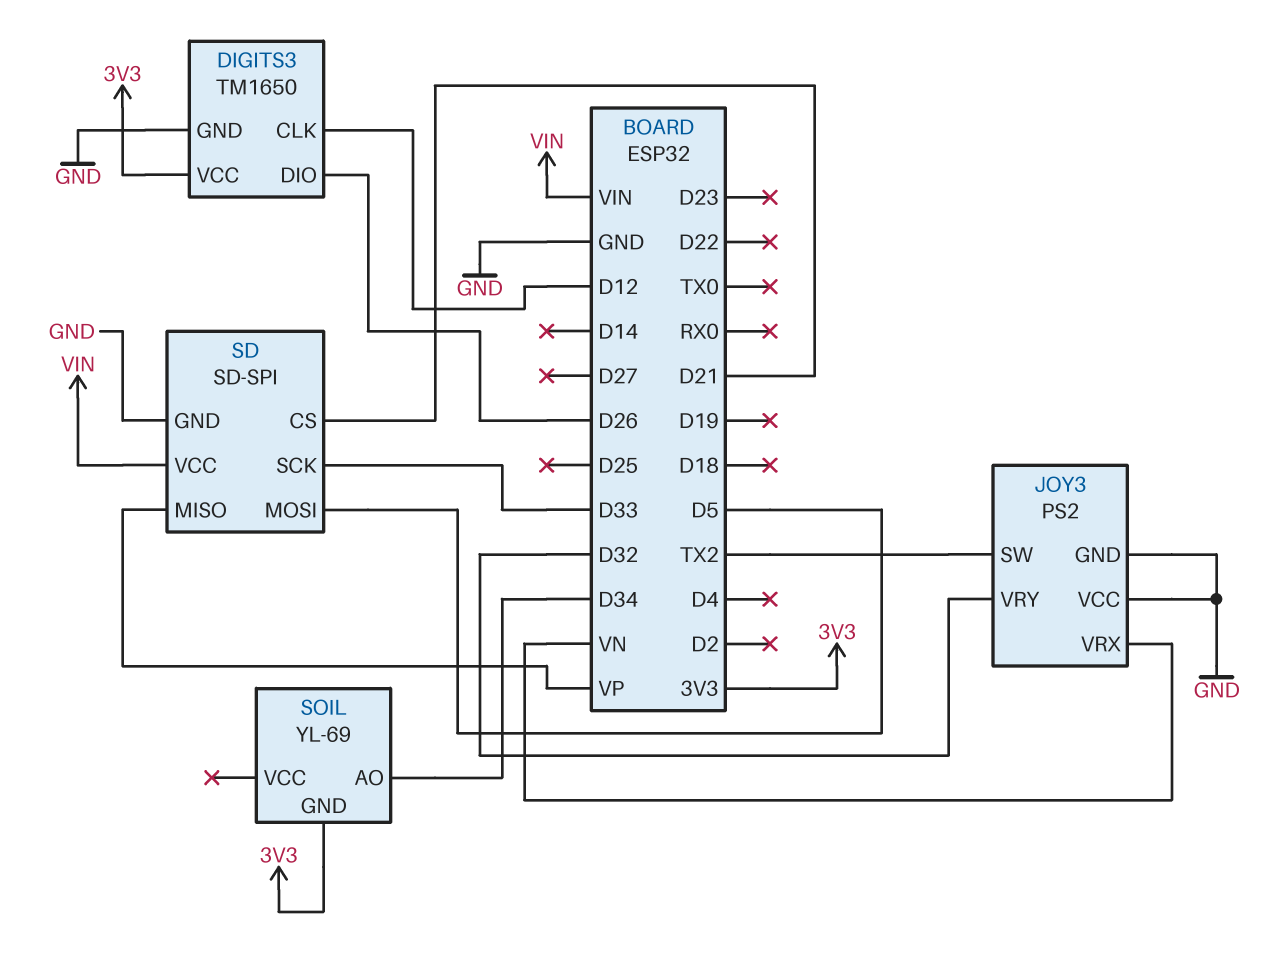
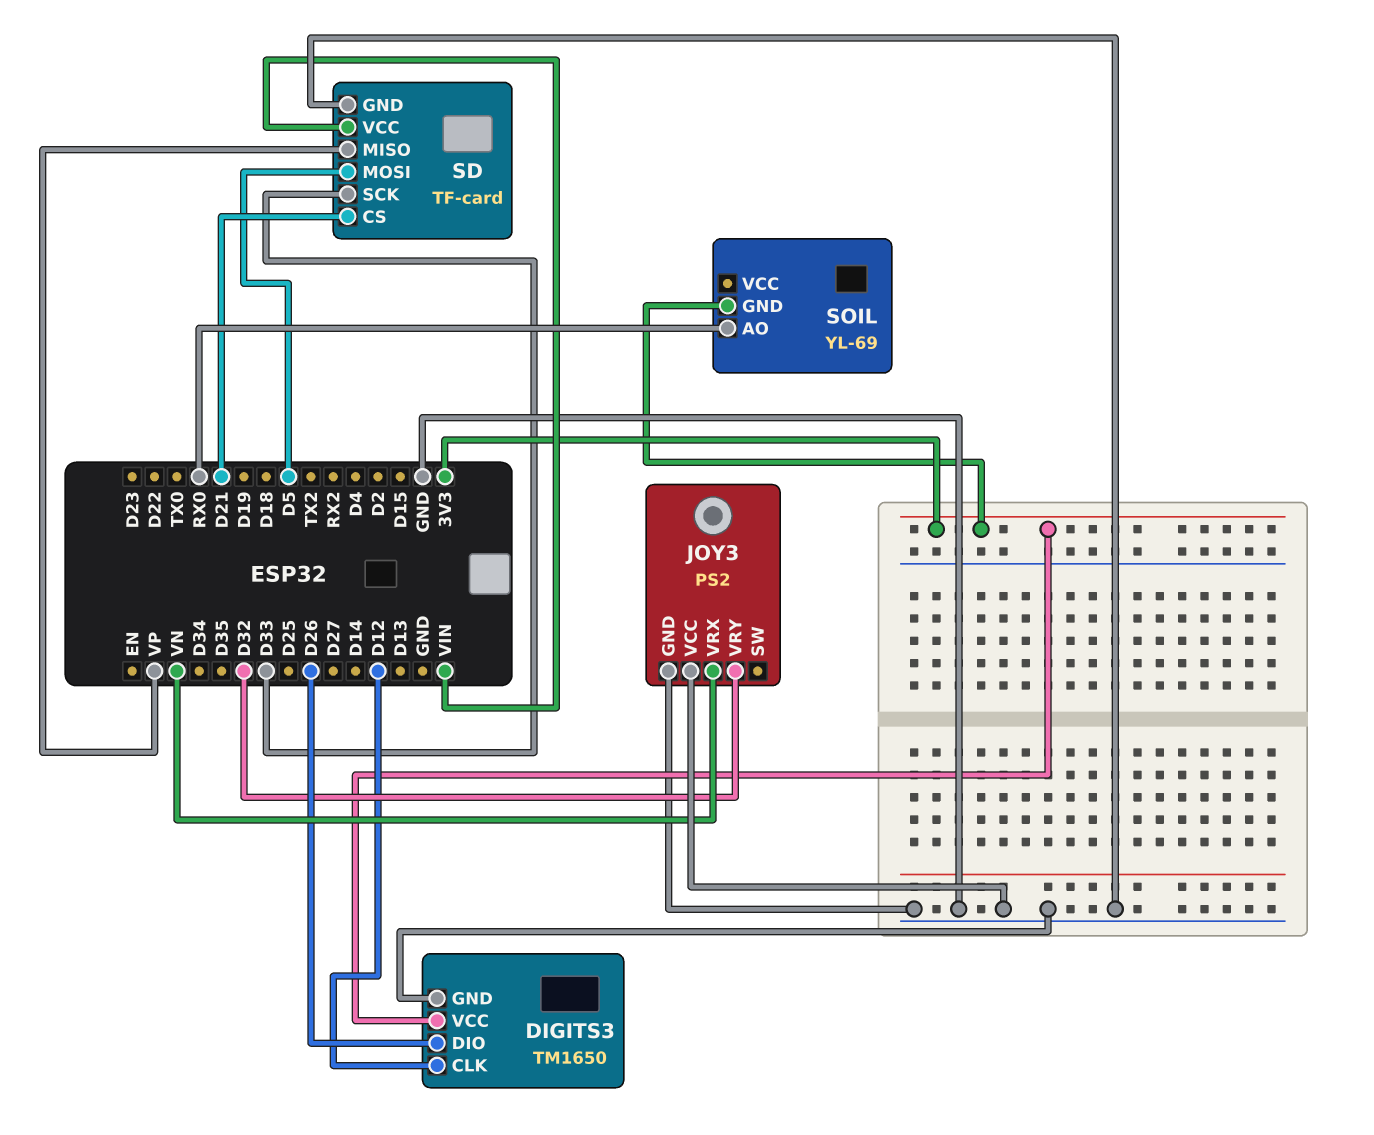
JOY3 pin SW: TX2 -> none
SD: SD-SPI -> TF-card
SOIL pin AO: D34 -> RX0

